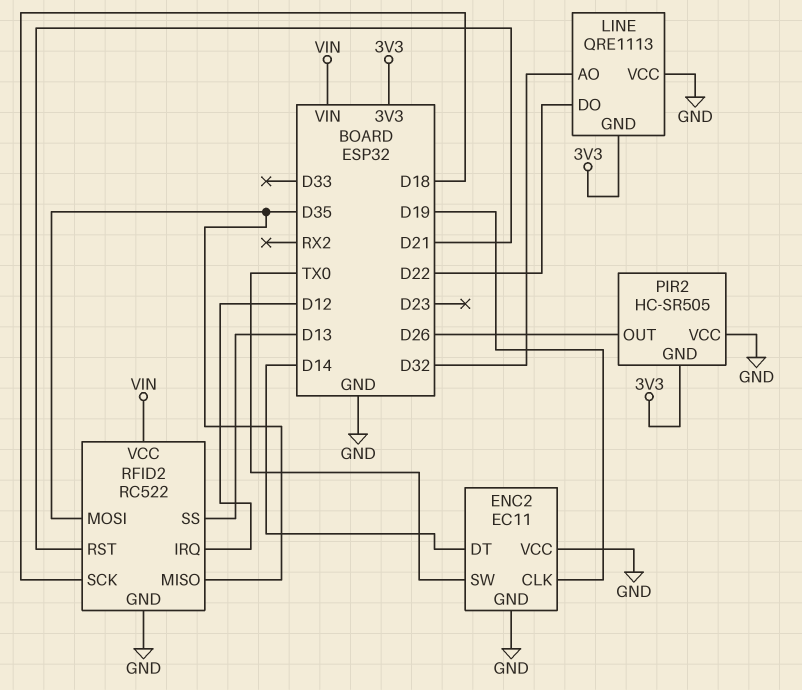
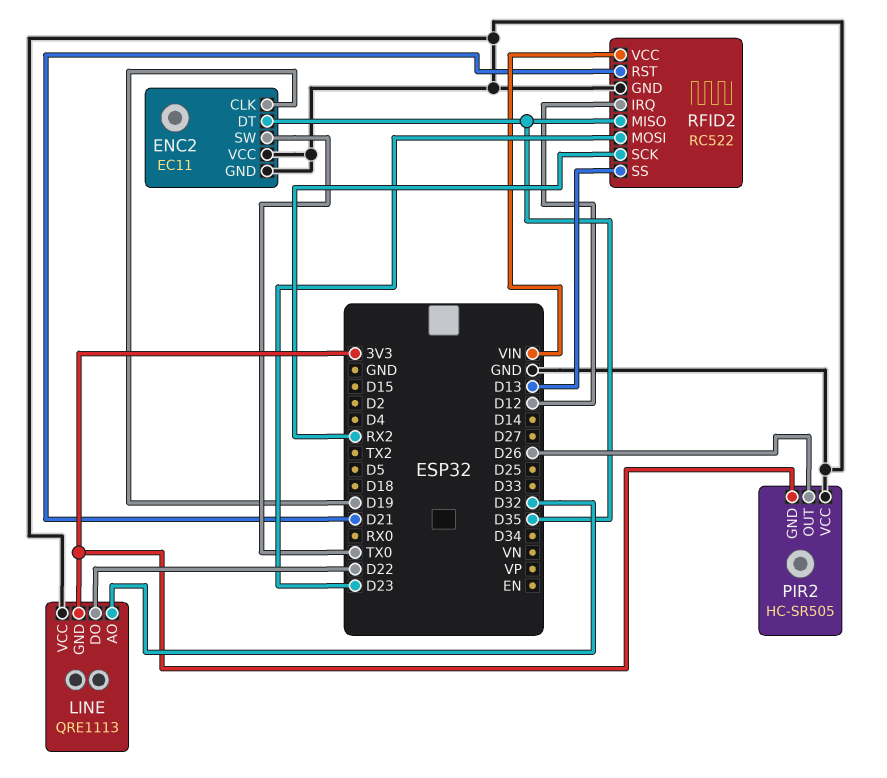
ENC2 pin DT: D14 -> D35
RFID2 pin MOSI: D35 -> D23
RFID2 pin SCK: D18 -> RX2

